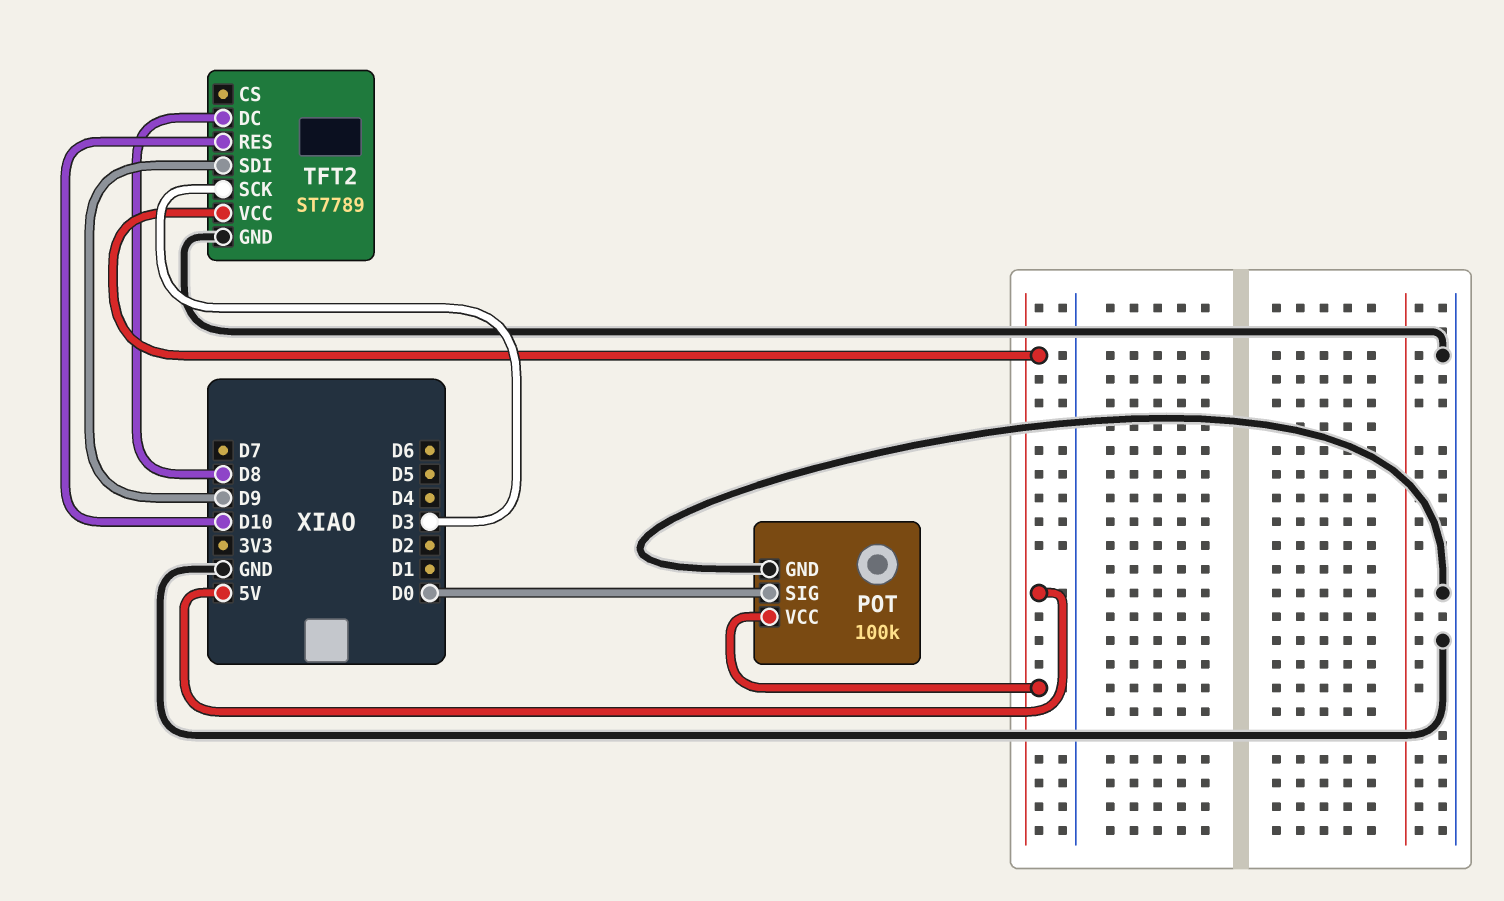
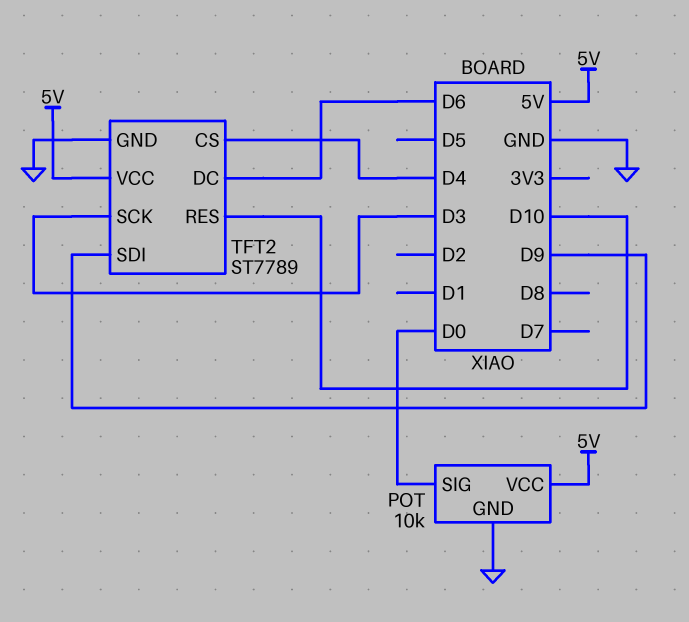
POT: 100k -> 10k
TFT2 pin CS: none -> D4
TFT2 pin DC: D8 -> D6

